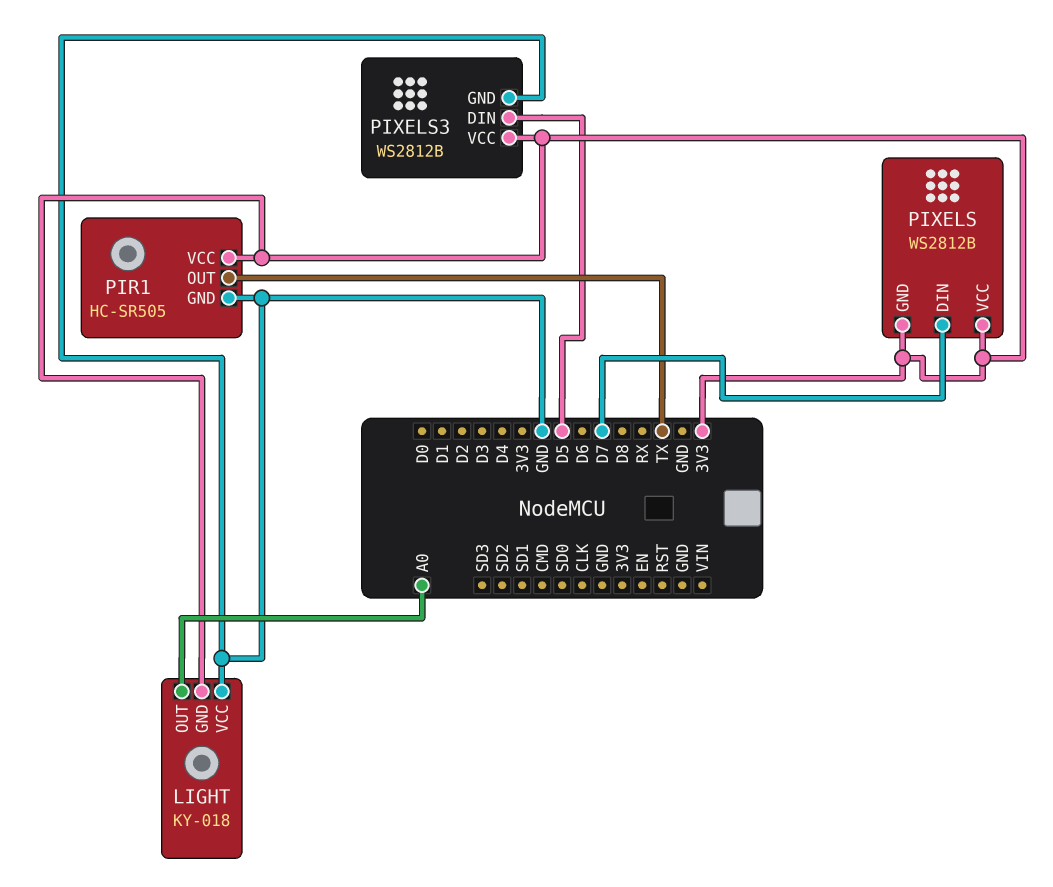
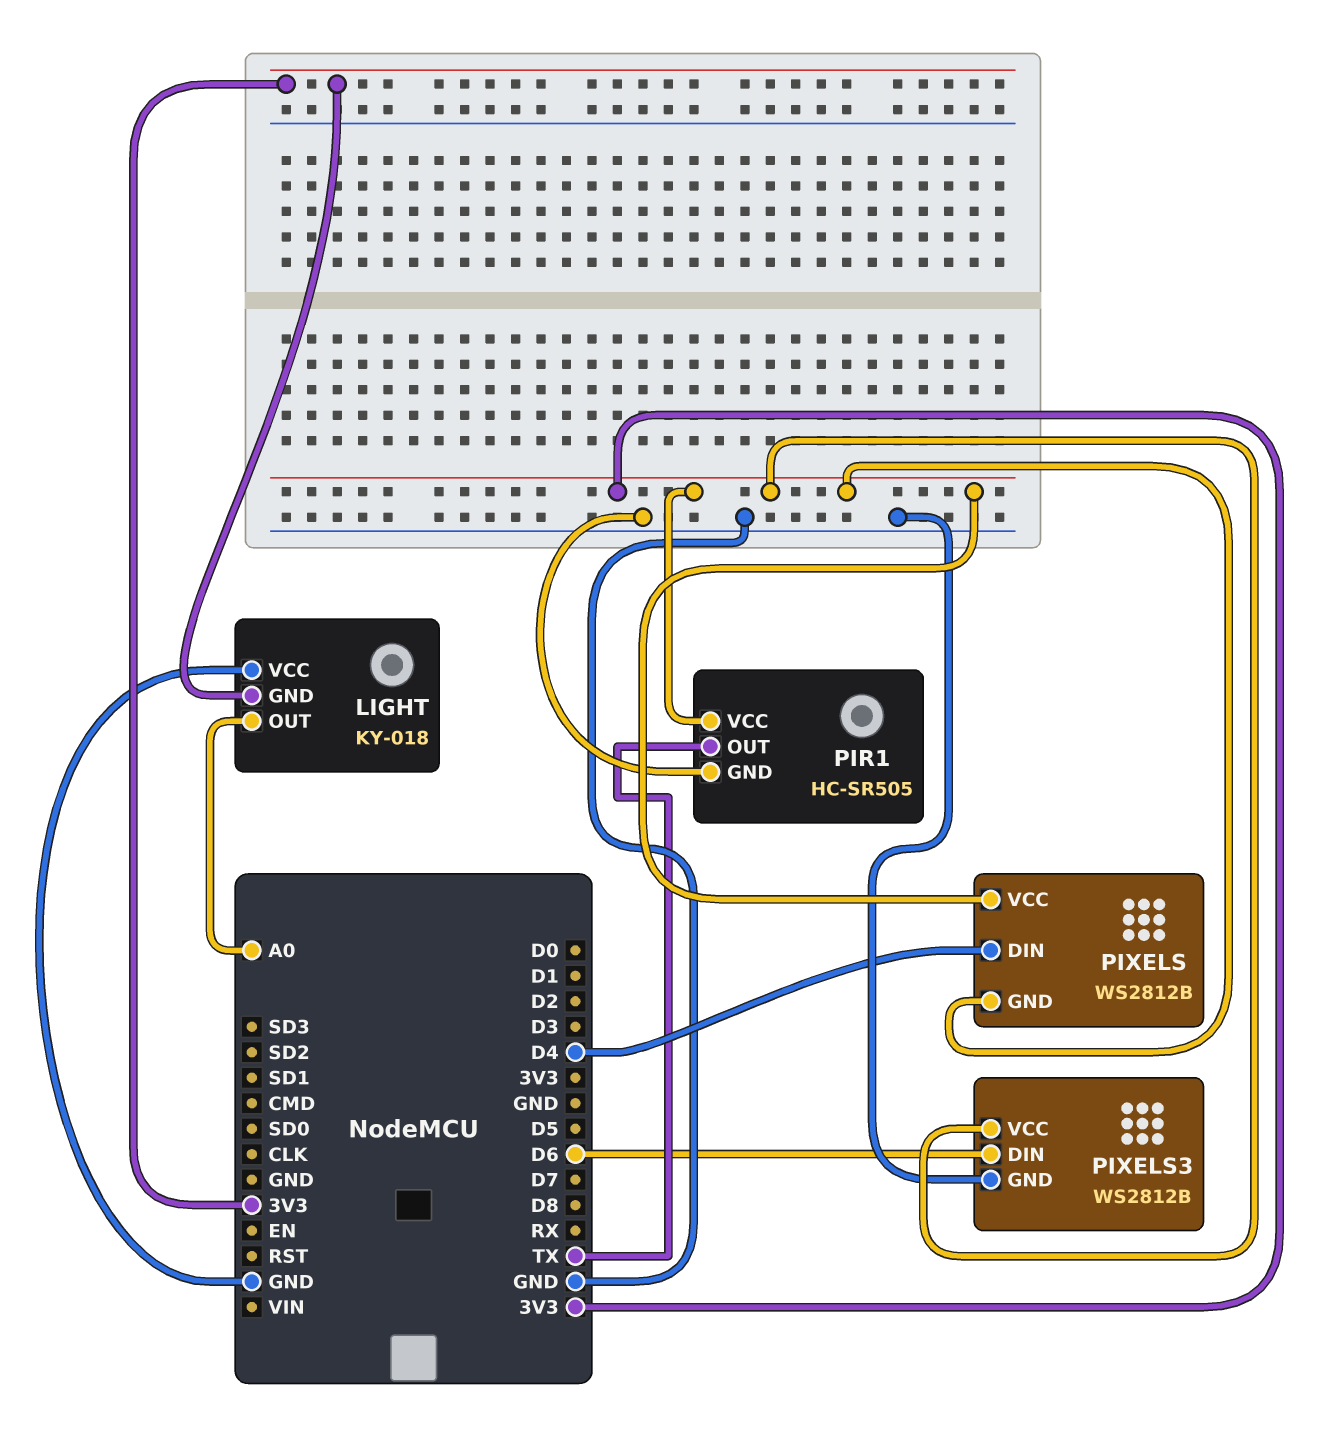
PIXELS pin DIN: D7 -> D4
PIXELS3 pin DIN: D5 -> D6

